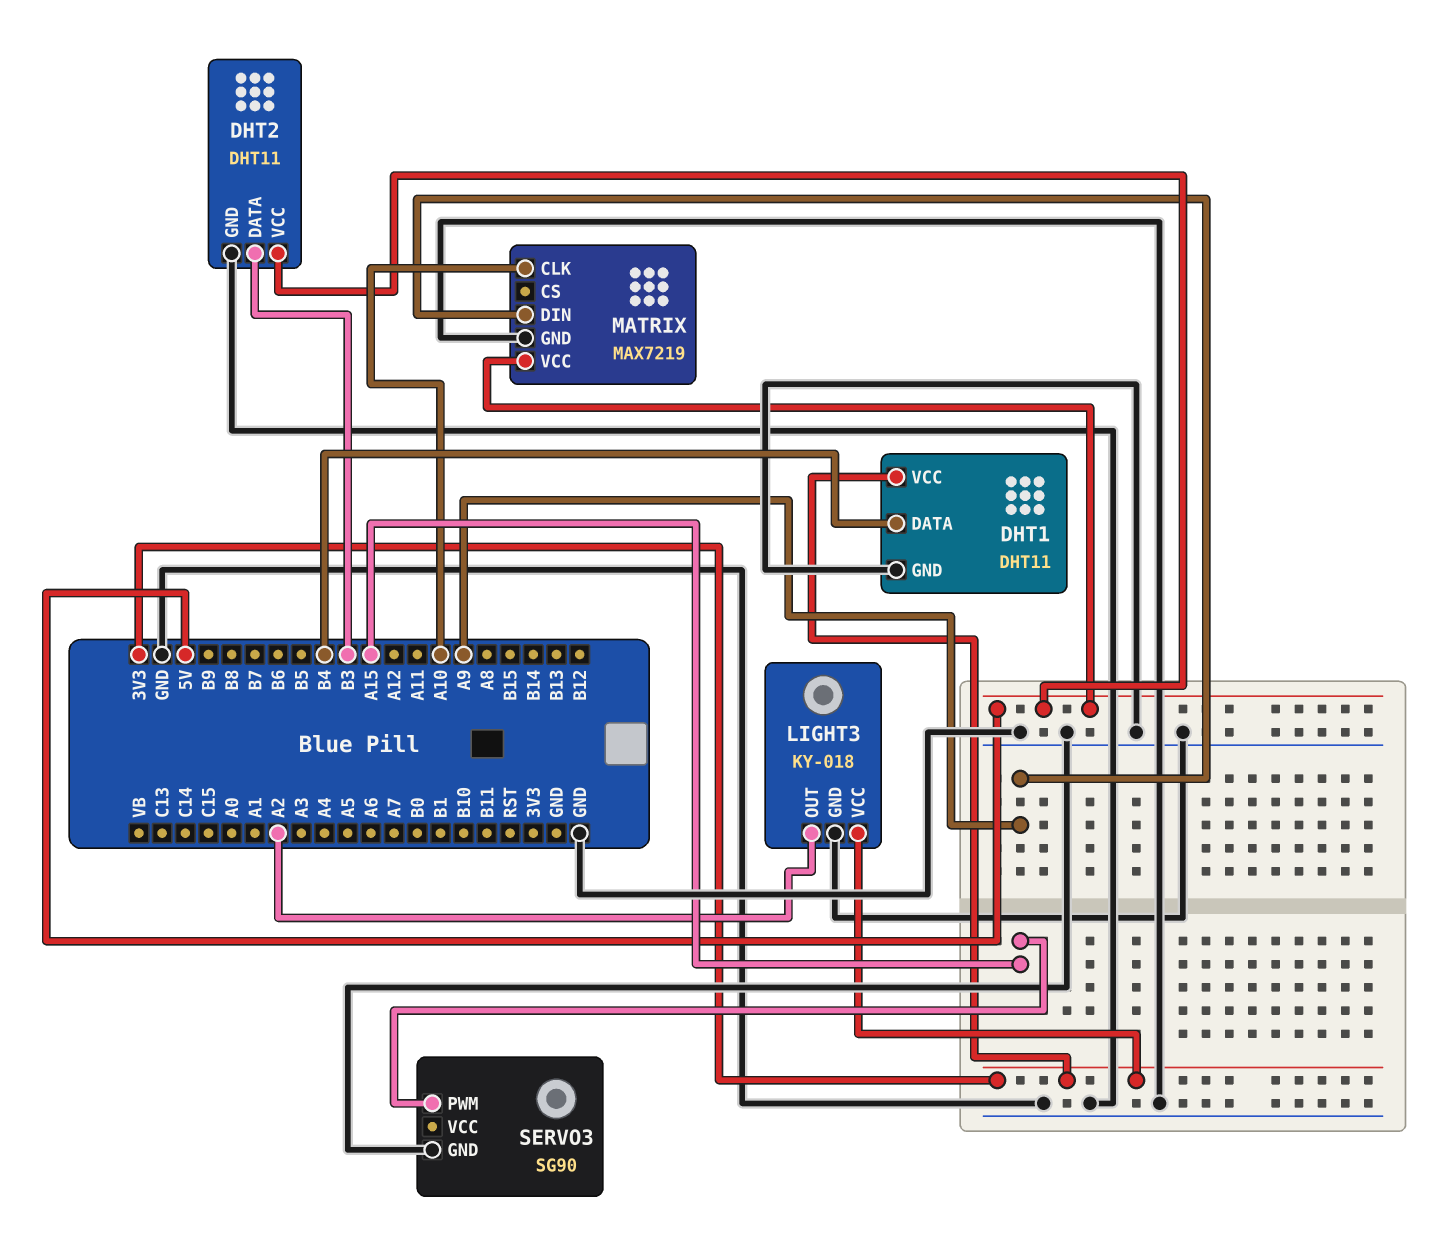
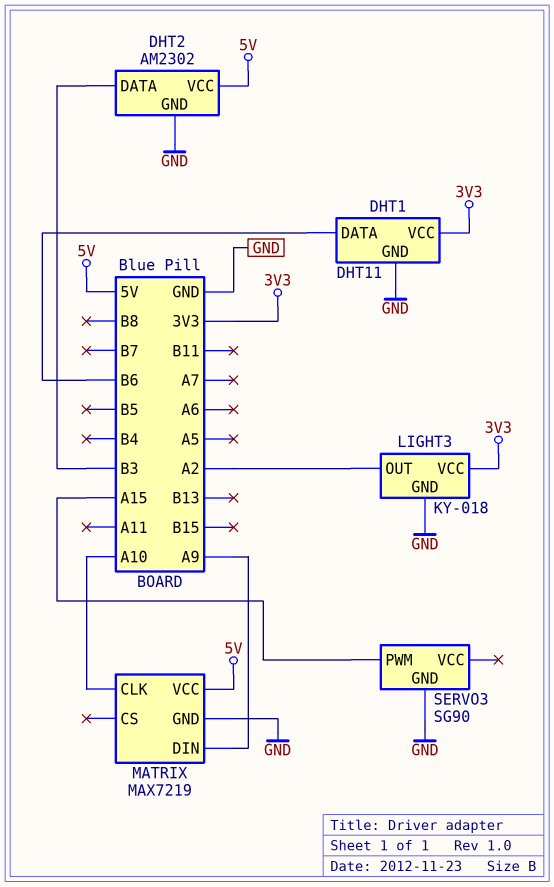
DHT1 pin DATA: B4 -> B6
DHT2: DHT11 -> AM2302

